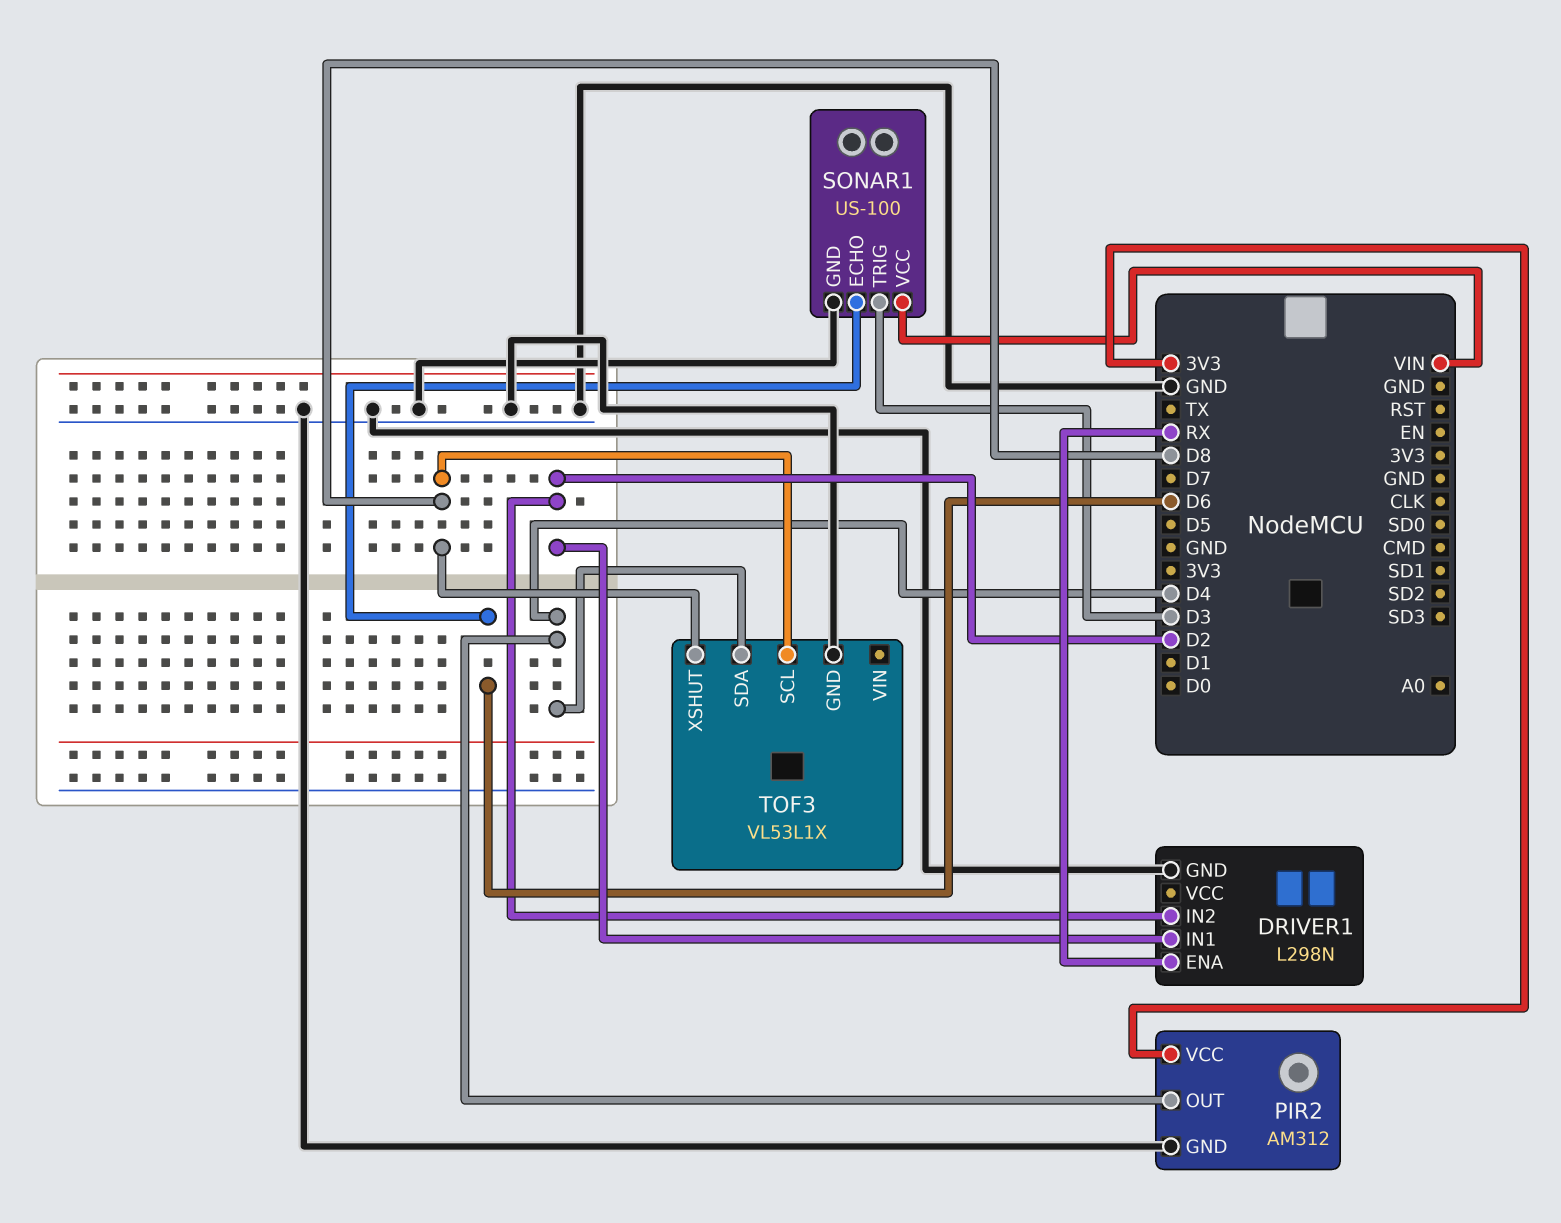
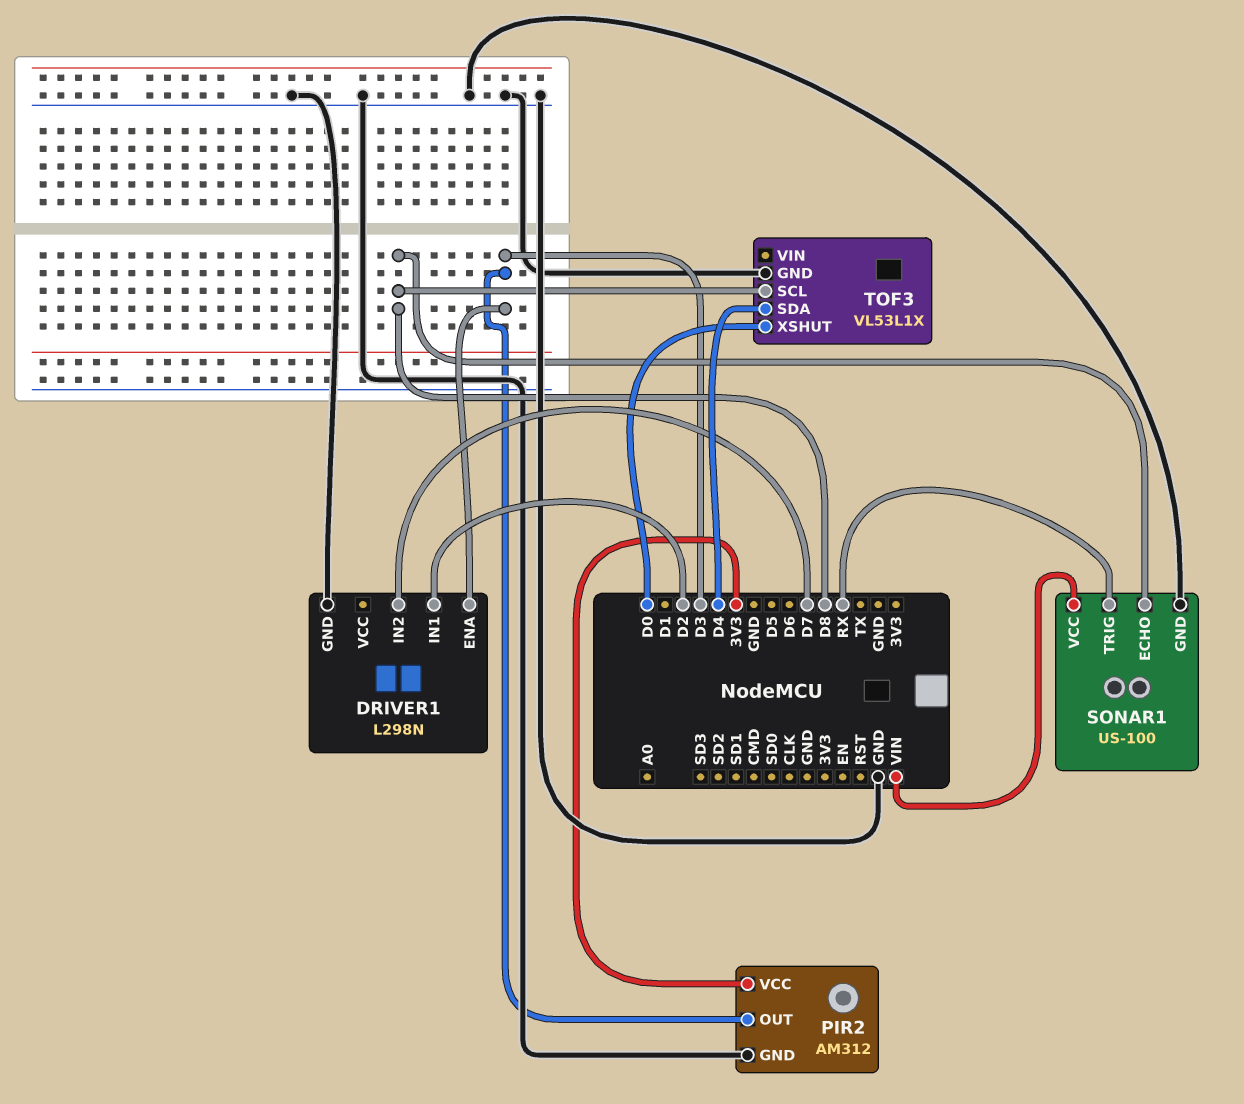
DRIVER1 pin ENA: RX -> D3
DRIVER1 pin IN2: D2 -> D7
PIR2 pin OUT: D4 -> D3
SONAR1 pin ECHO: D6 -> D8
SONAR1 pin TRIG: D3 -> RX
TOF3 pin XSHUT: D8 -> D0

